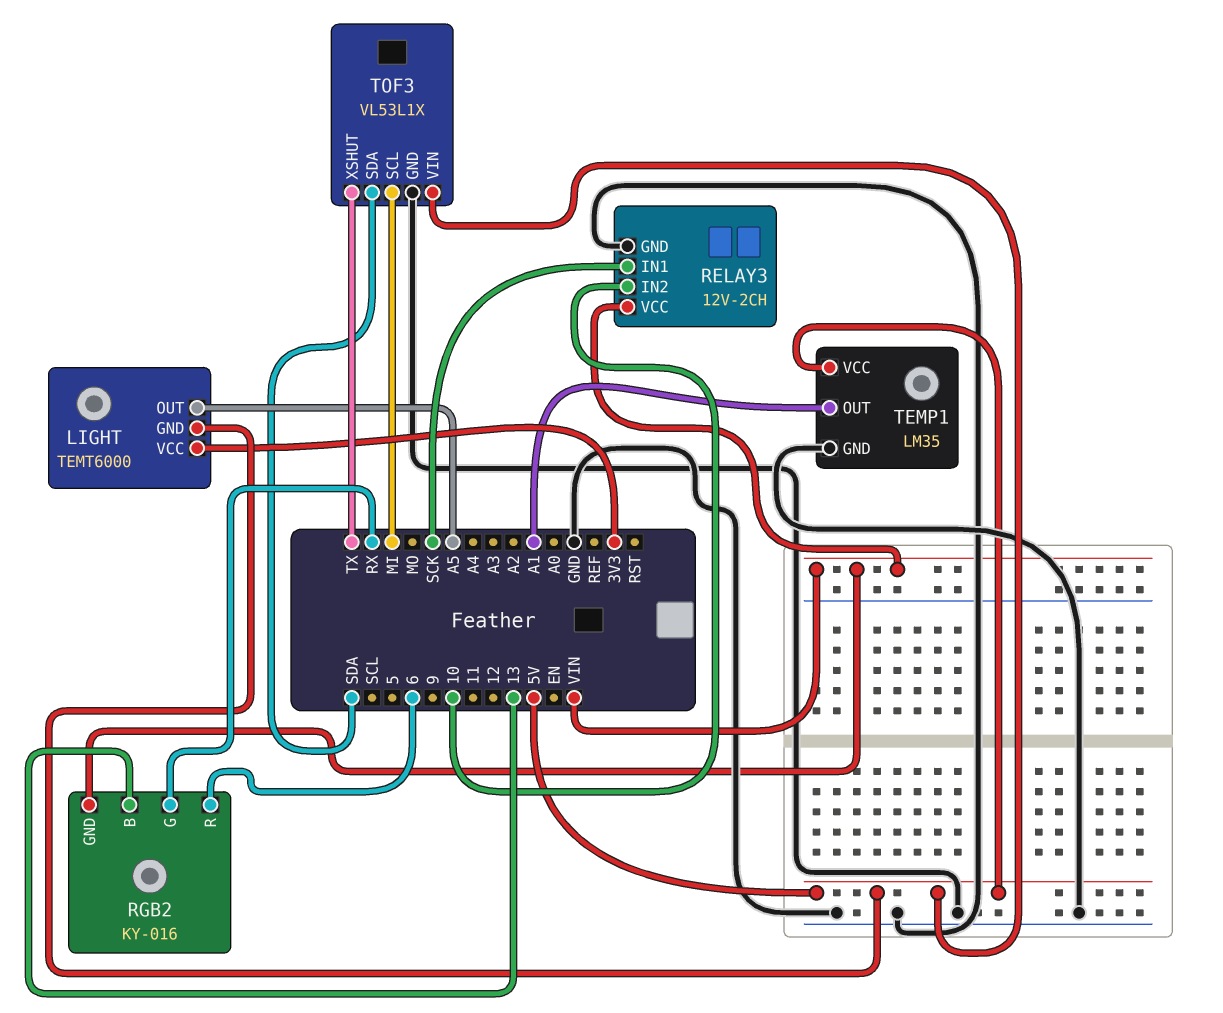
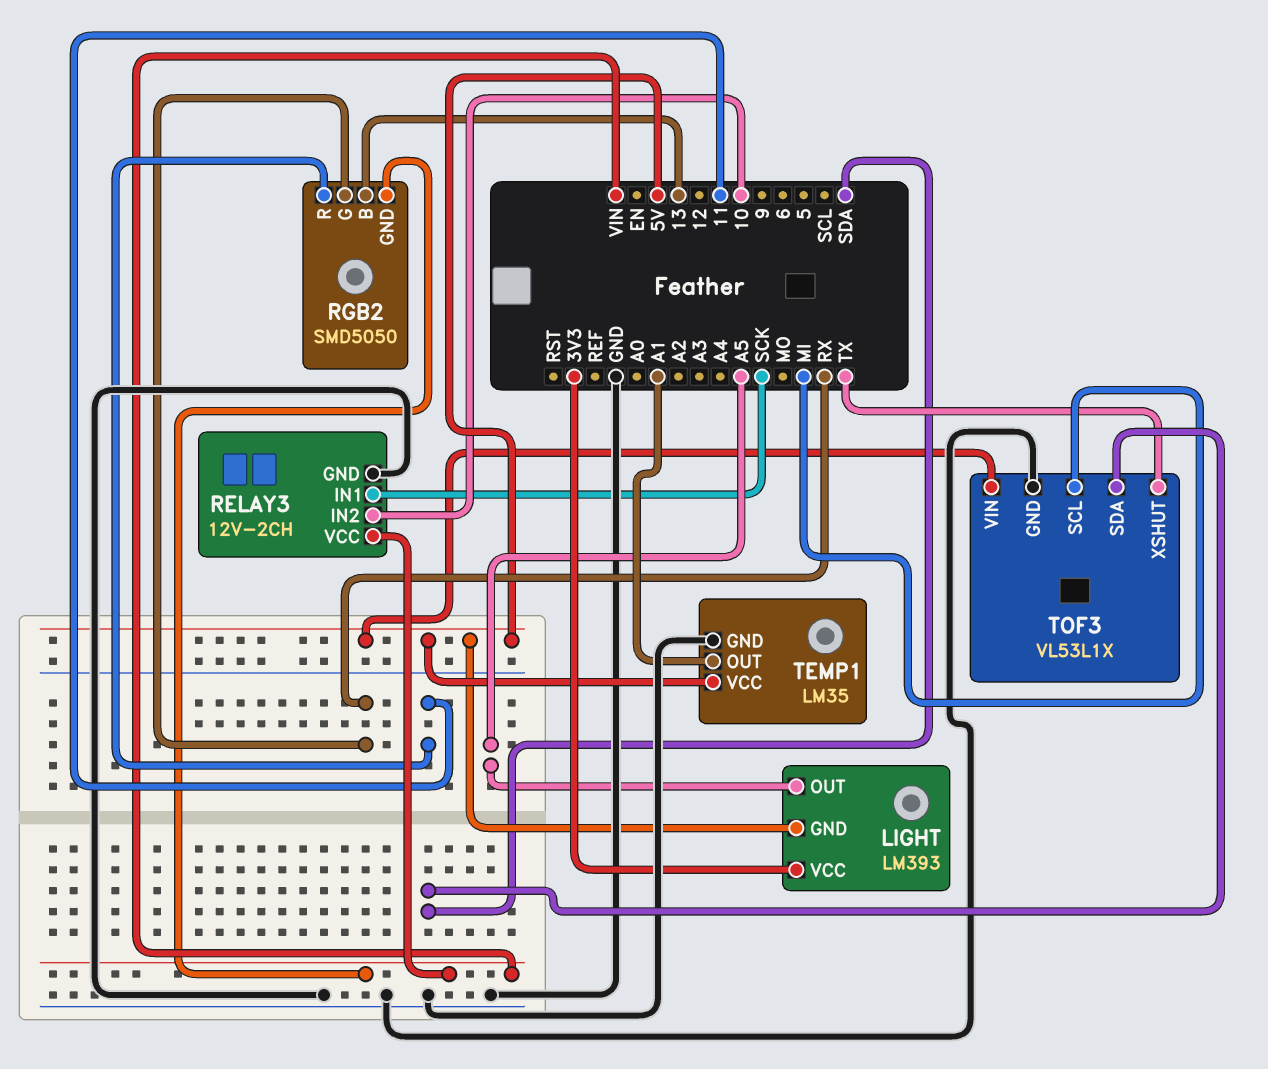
LIGHT: TEMT6000 -> LM393
RGB2: KY-016 -> SMD5050
RGB2 pin R: 6 -> 11

